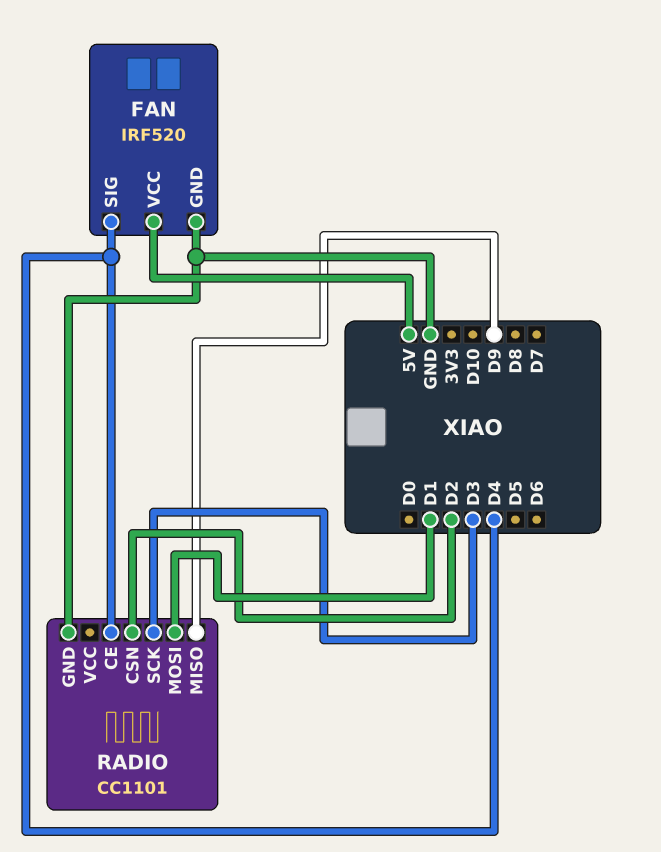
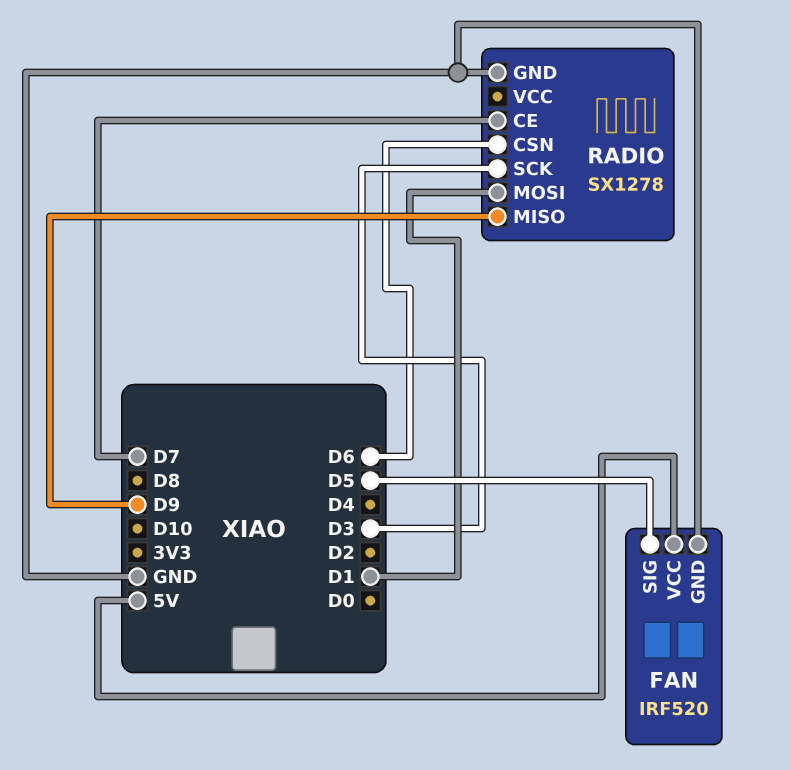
FAN pin SIG: D4 -> D5
RADIO: CC1101 -> SX1278
RADIO pin CE: D4 -> D7
RADIO pin CSN: D2 -> D6

